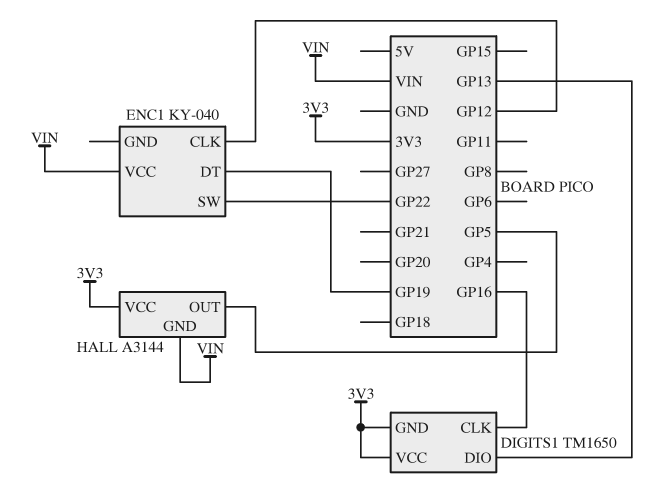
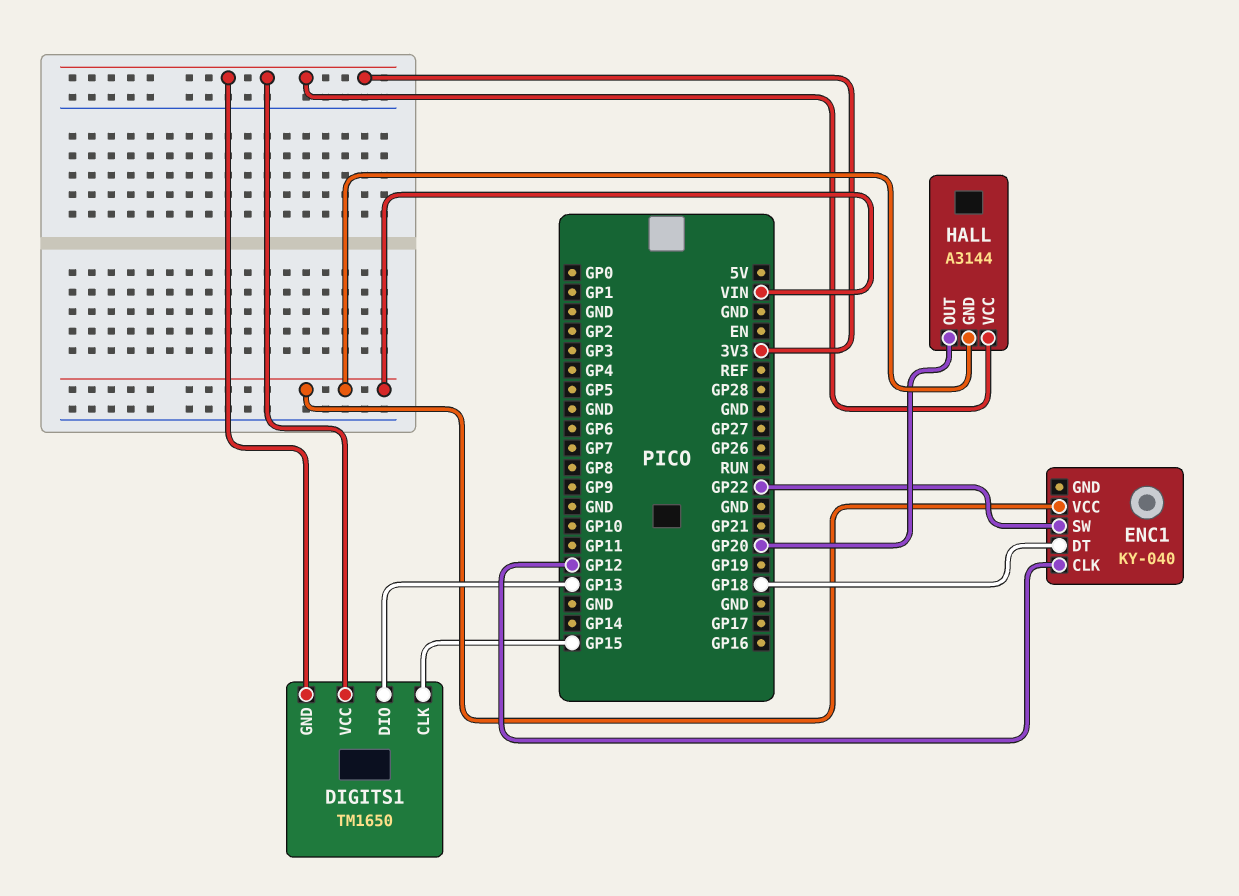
DIGITS1 pin CLK: GP16 -> GP15
ENC1 pin DT: GP19 -> GP18
HALL pin OUT: GP5 -> GP20

